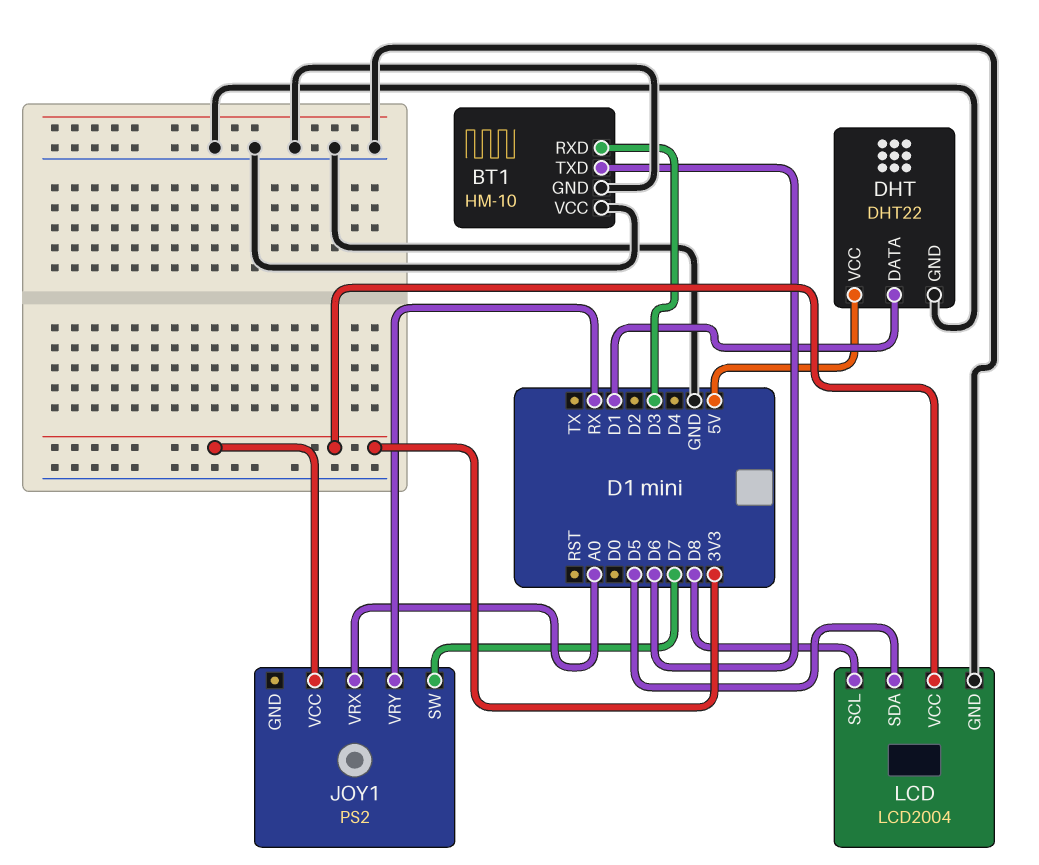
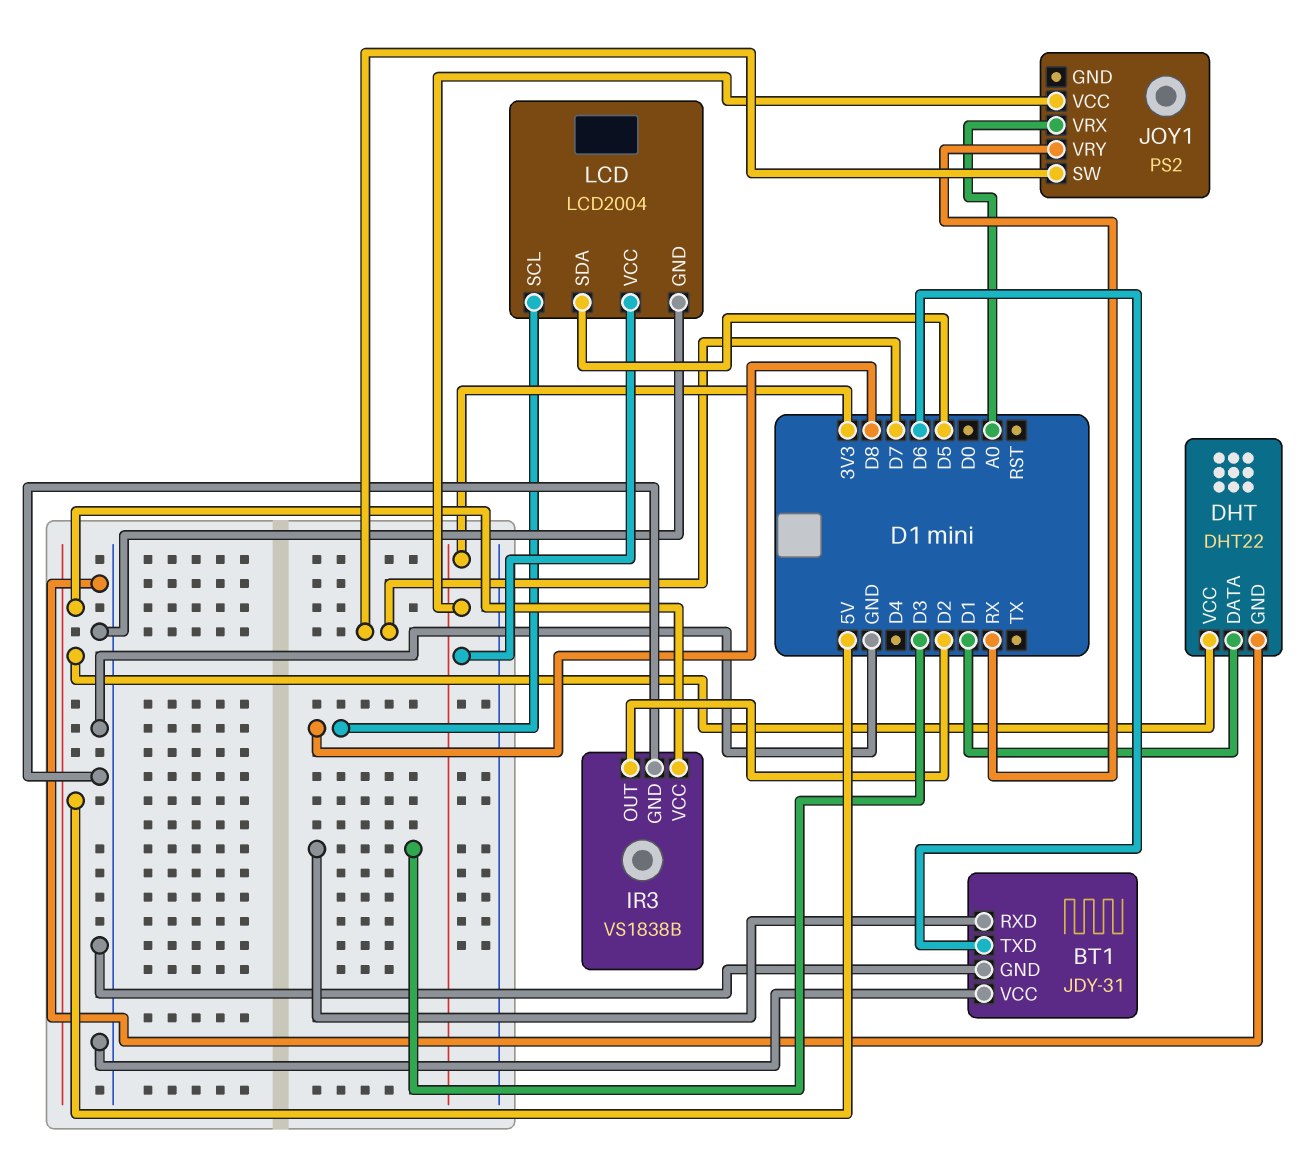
BT1: HM-10 -> JDY-31
IR3: none -> VS1838B
IR3 pin GND: none -> GND
IR3 pin OUT: none -> D2
IR3 pin VCC: none -> 5V

